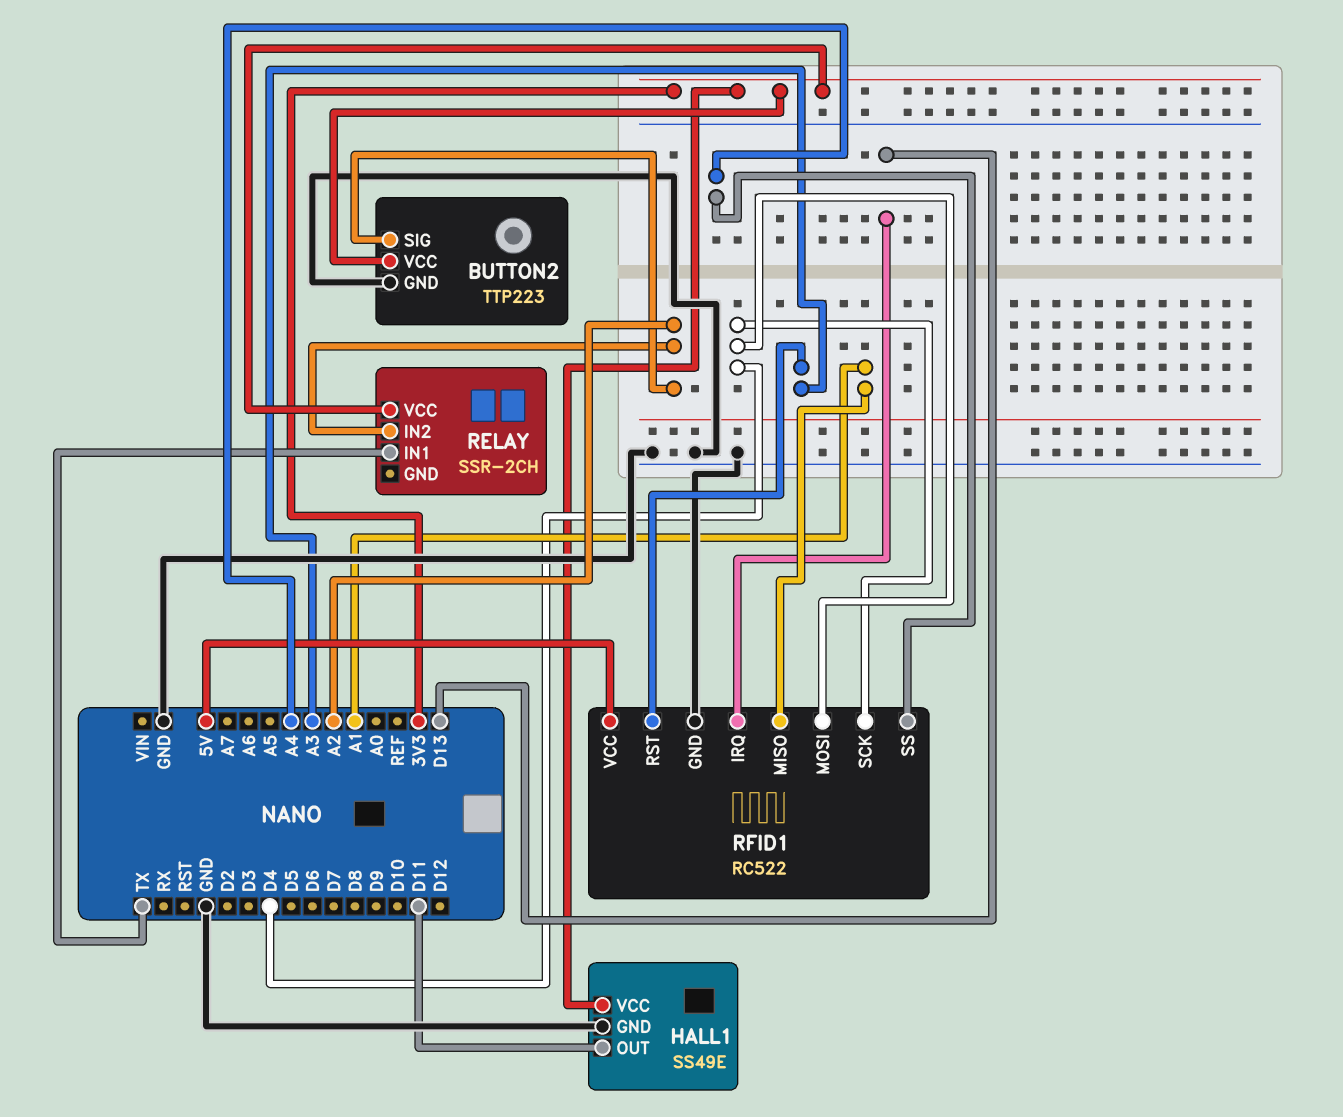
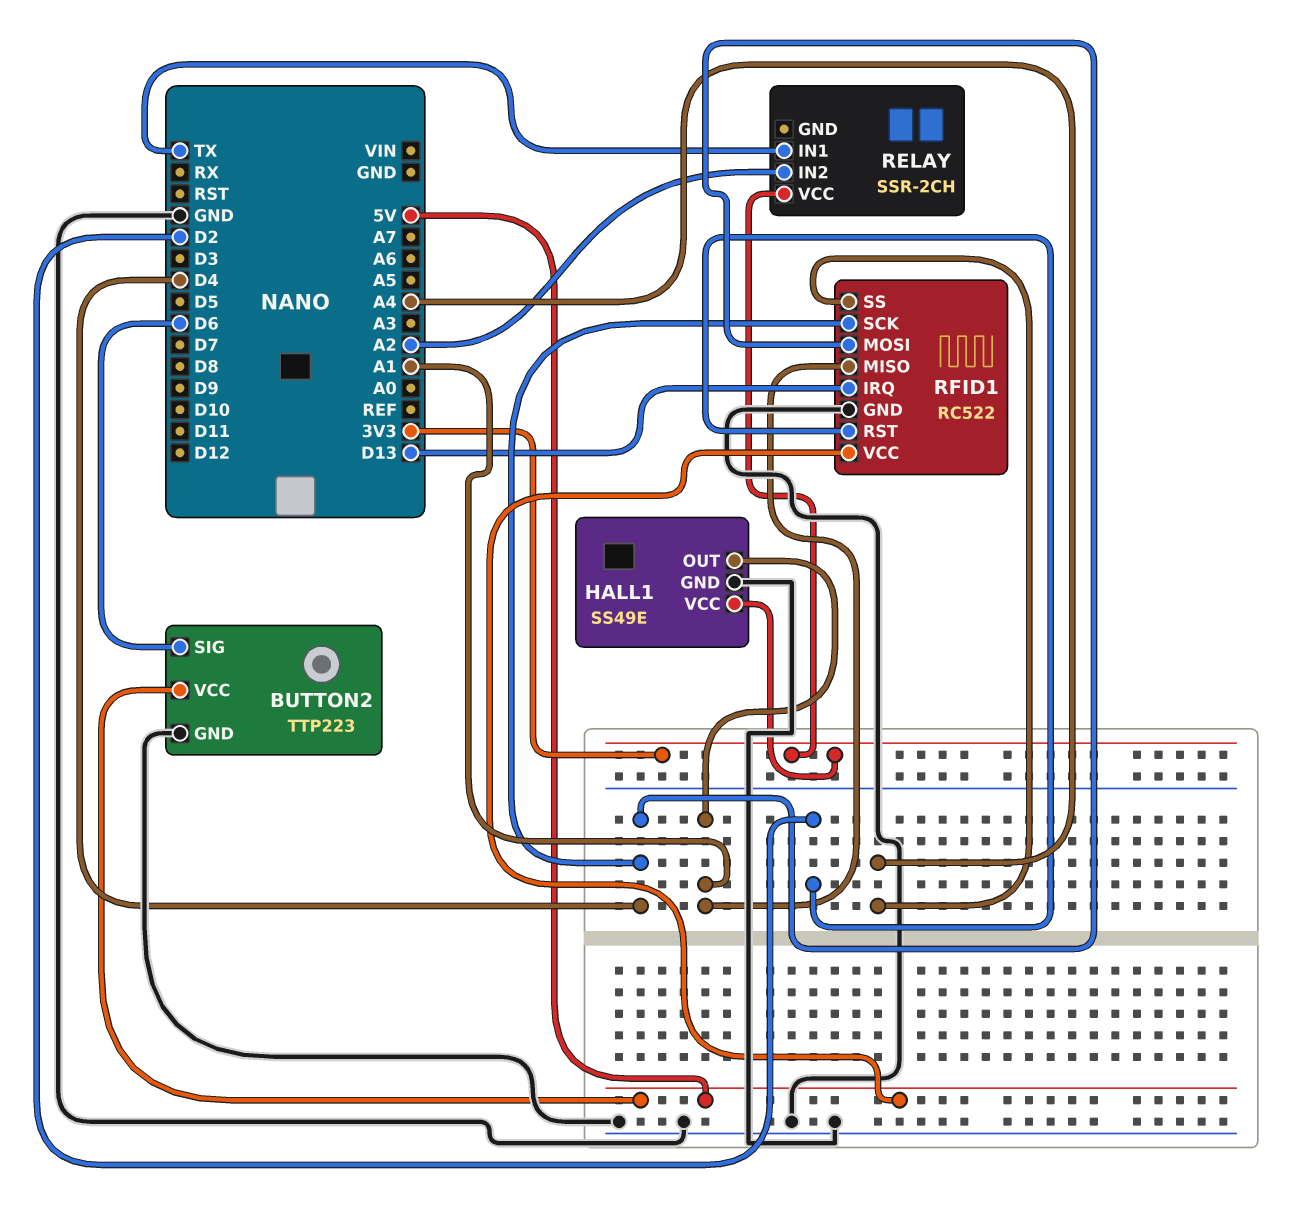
BUTTON2 pin SIG: A2 -> D6
BUTTON2 pin VCC: 3V3 -> 5V
HALL1 pin OUT: D11 -> A1
RFID1 pin RST: A3 -> D2

